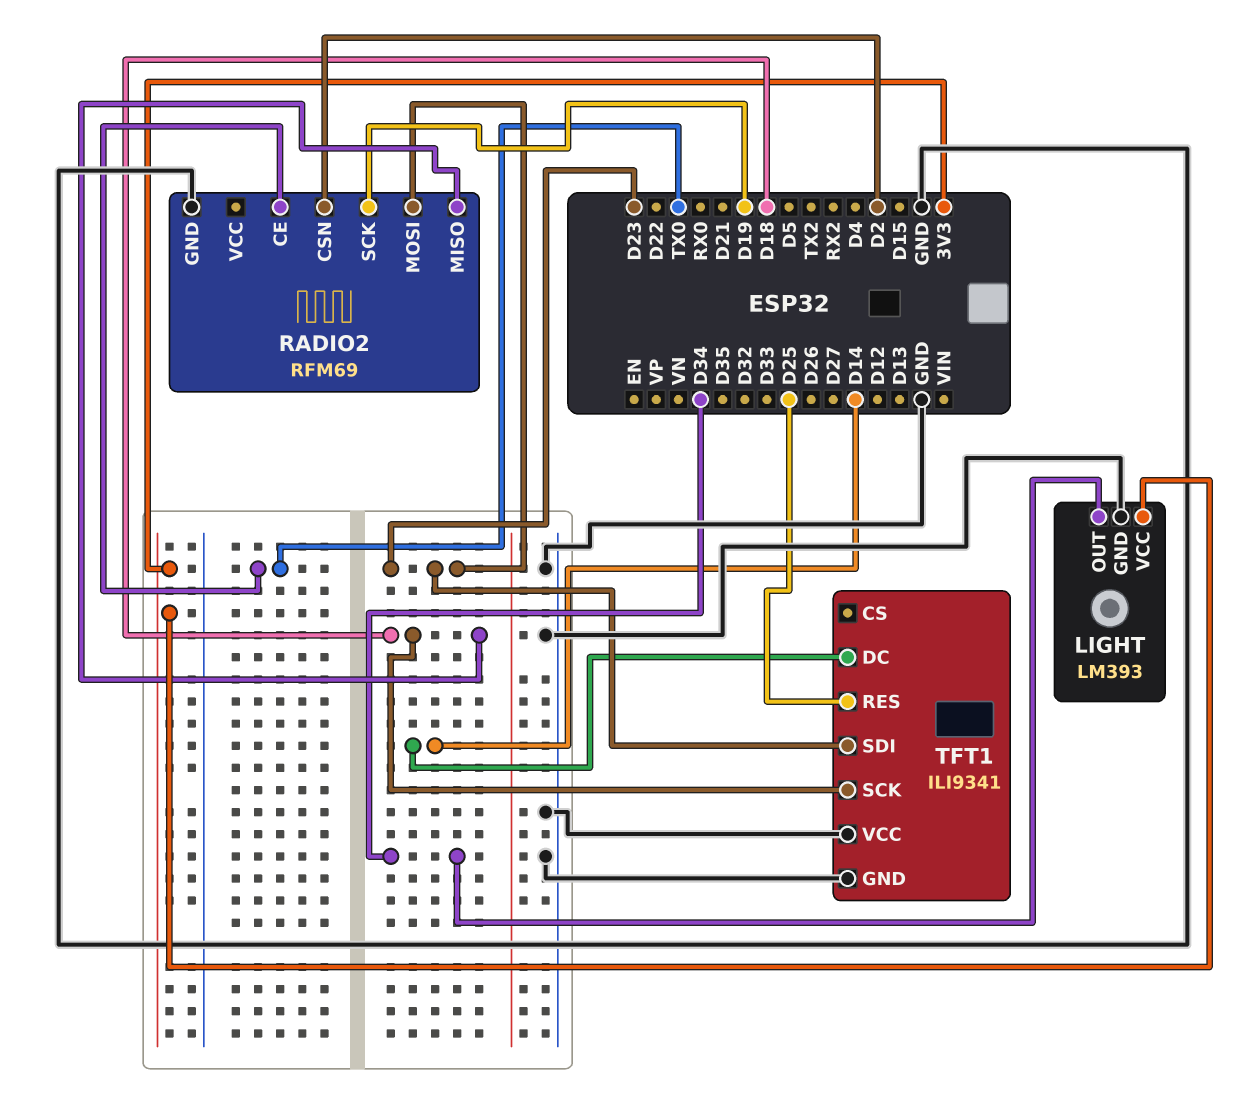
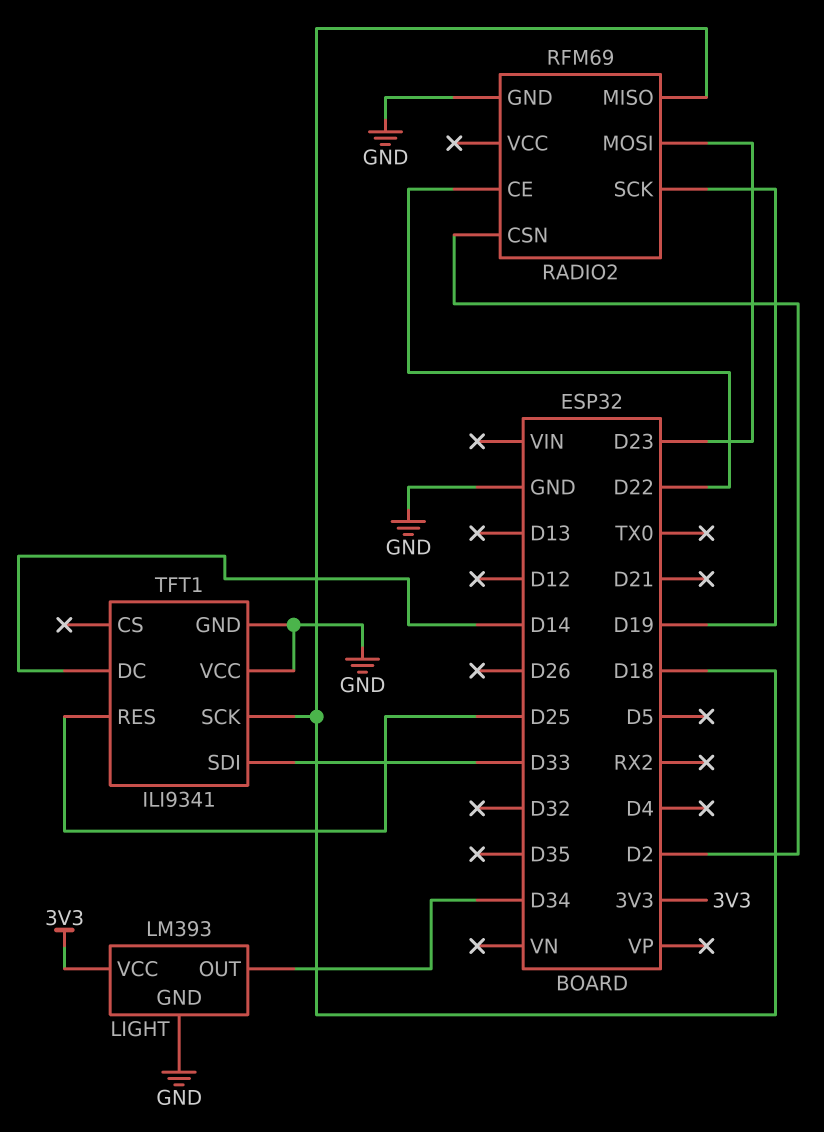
RADIO2 pin CE: TX0 -> D22
TFT1 pin SDI: D23 -> D33

